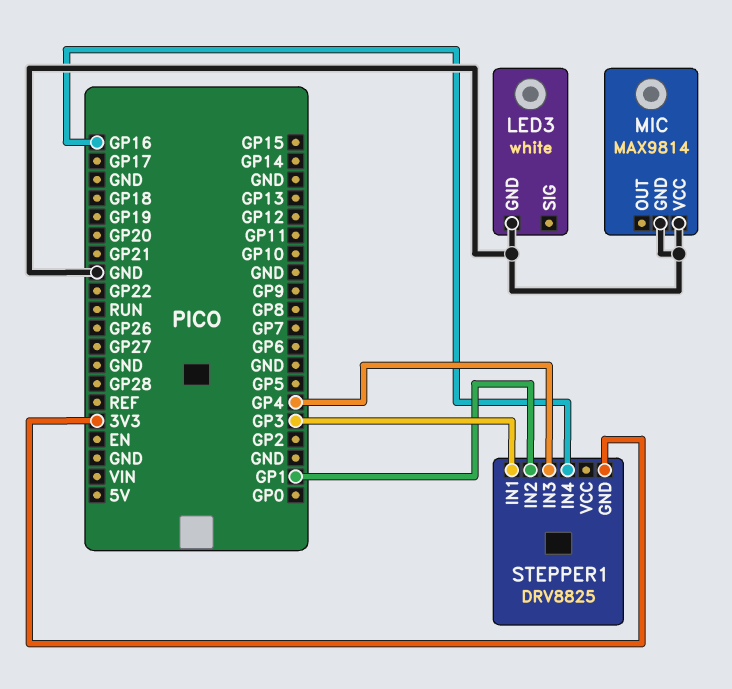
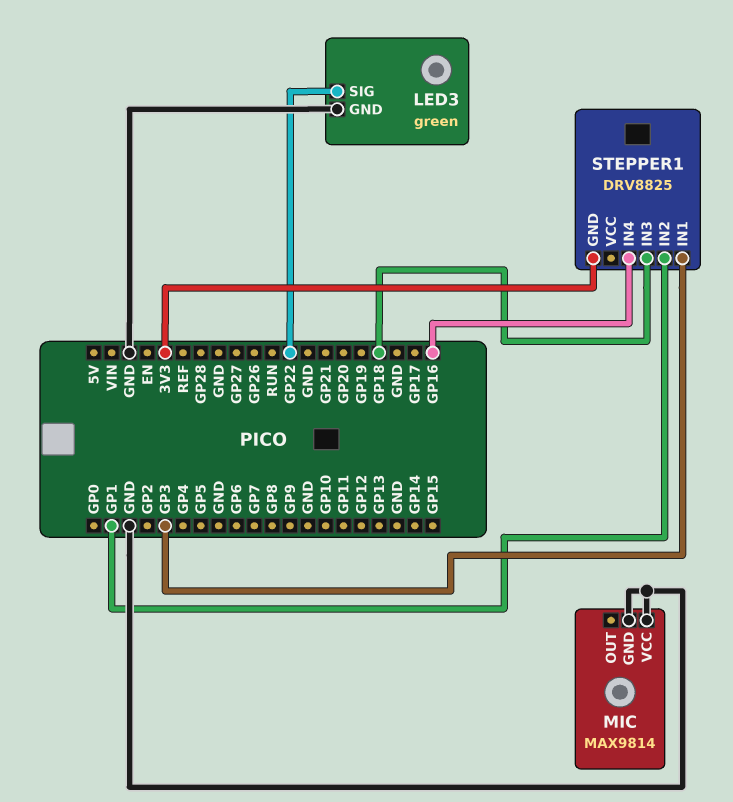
LED3: white -> green
LED3 pin SIG: none -> GP22
STEPPER1 pin IN3: GP4 -> GP18

